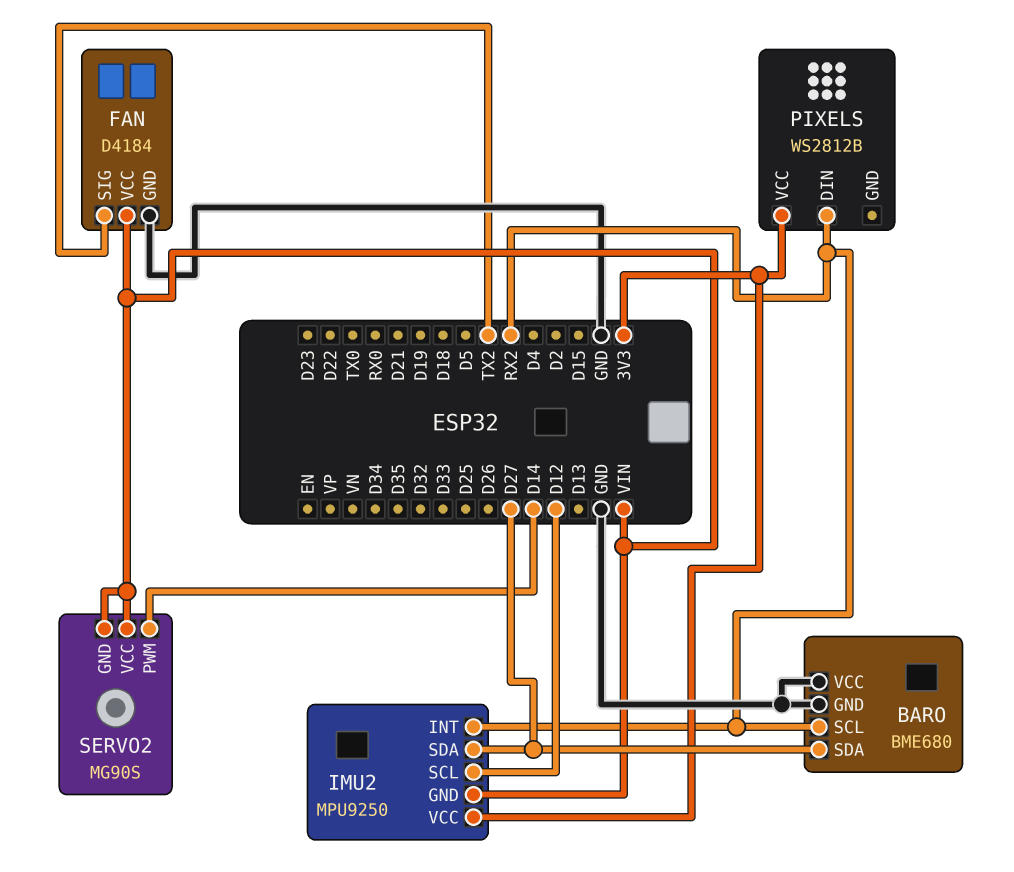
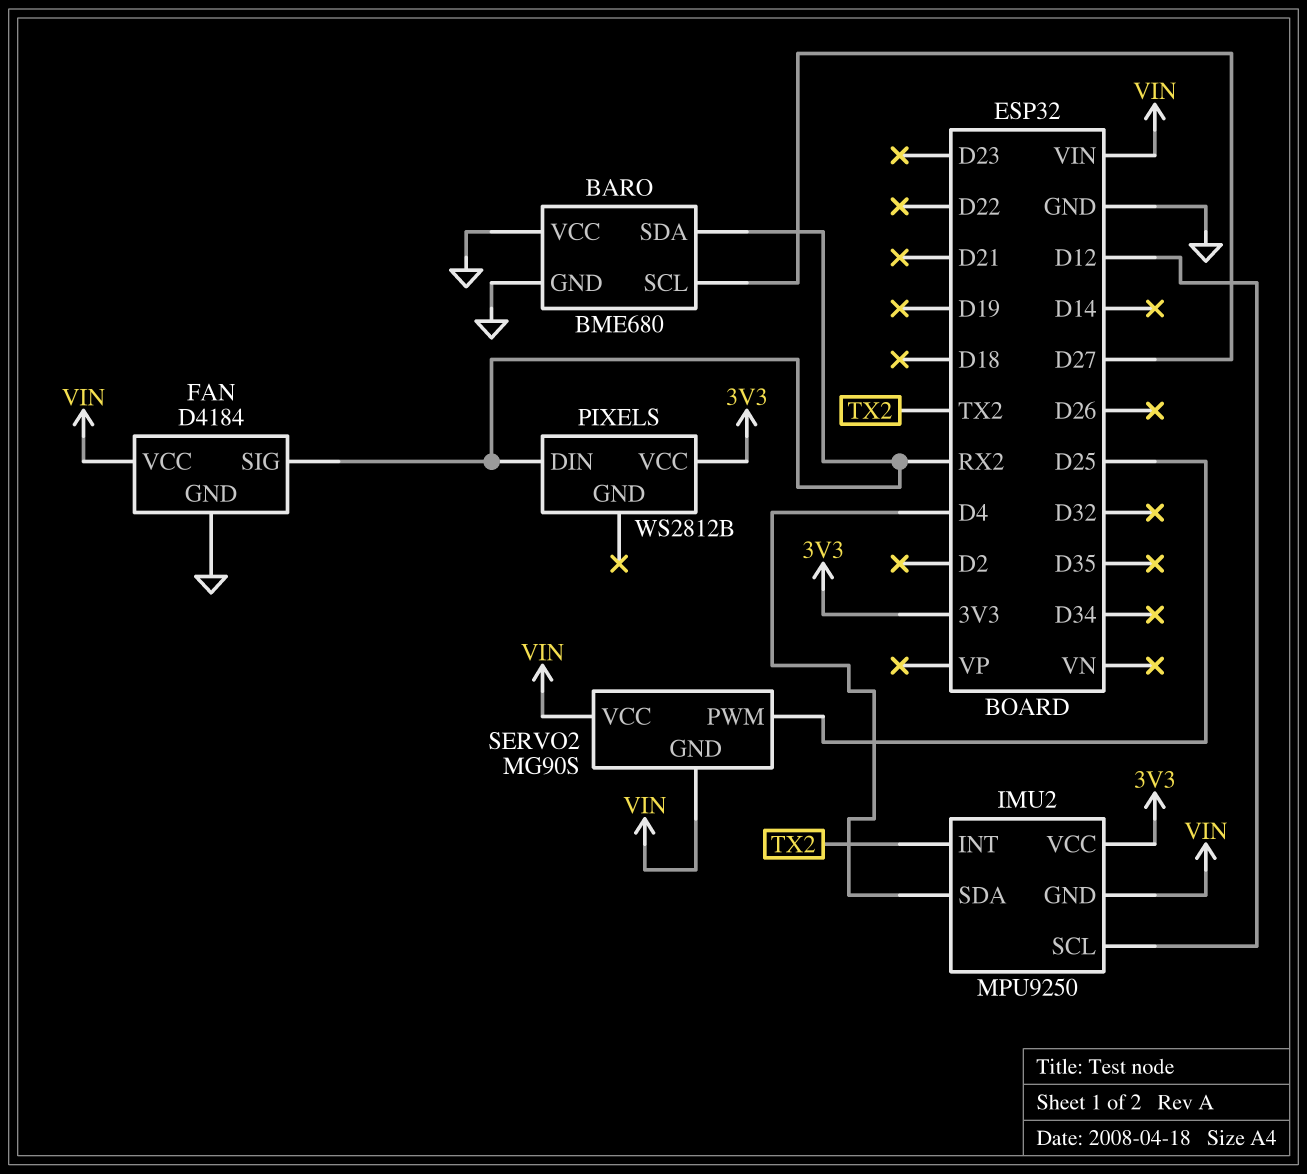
BARO pin SCL: RX2 -> D27
BARO pin SDA: D27 -> RX2
FAN pin SIG: TX2 -> RX2
IMU2 pin INT: RX2 -> TX2
IMU2 pin SDA: D27 -> D4
SERVO2 pin PWM: D14 -> D25

